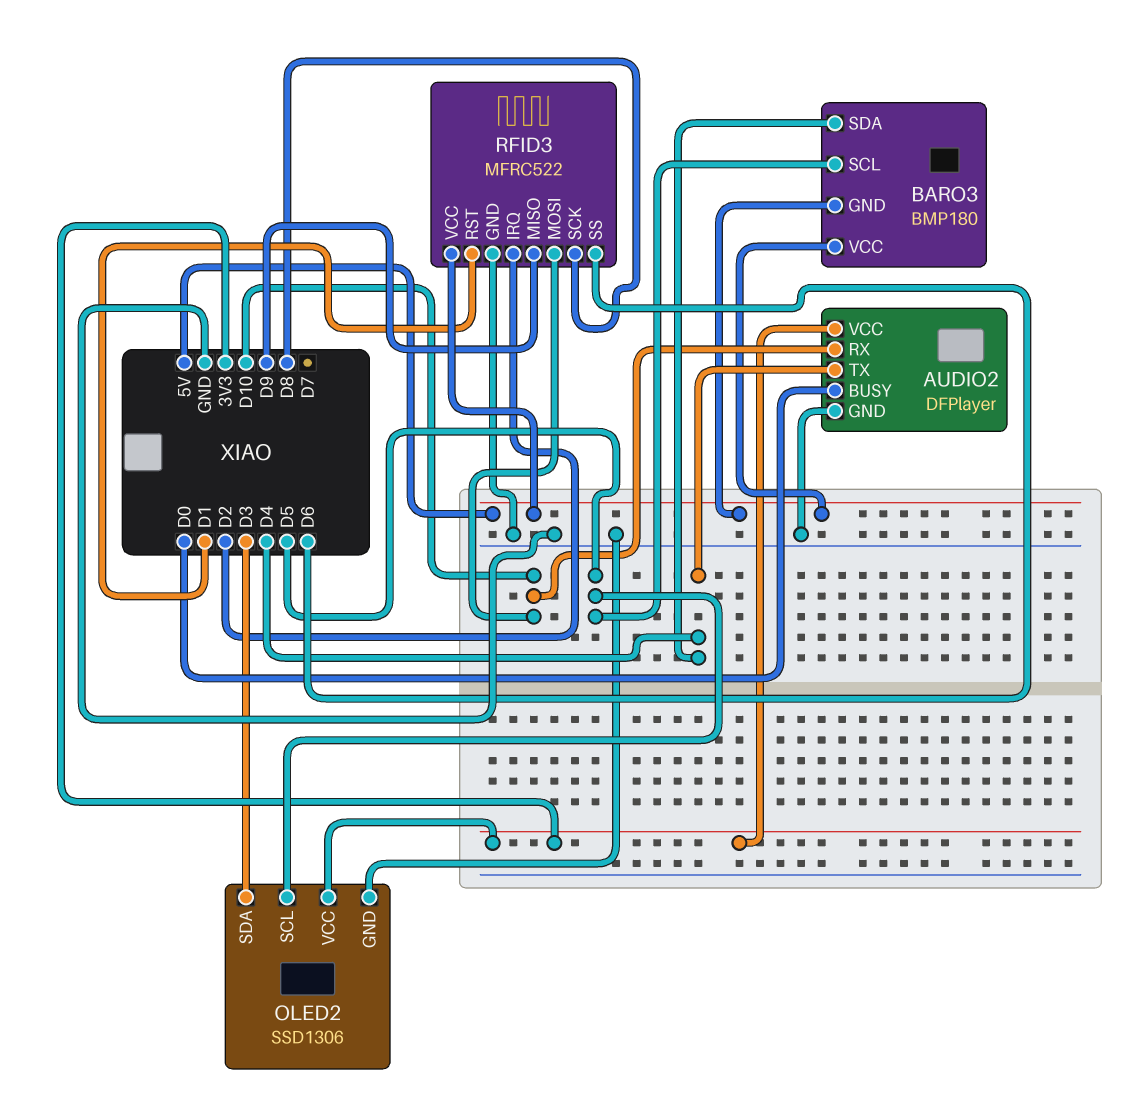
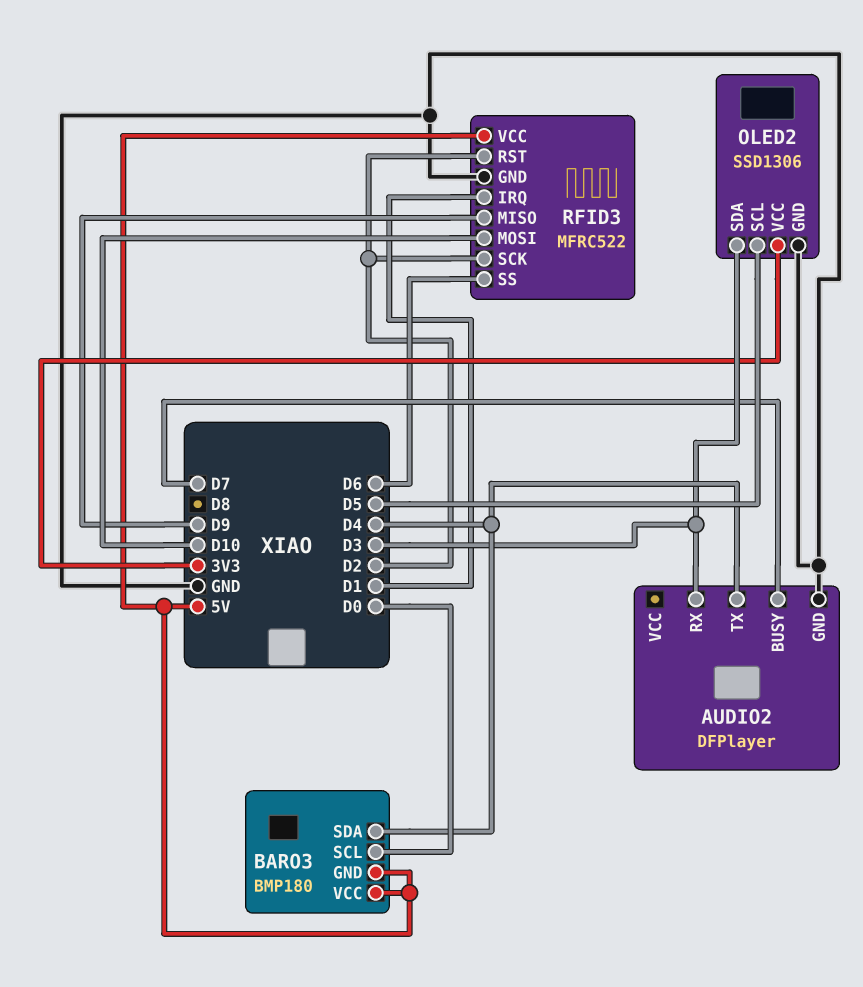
AUDIO2 pin BUSY: D0 -> D7
AUDIO2 pin RX: D10 -> D3
AUDIO2 pin VCC: 3V3 -> none
BARO3 pin SCL: D5 -> D0
RFID3 pin IRQ: D2 -> D1
RFID3 pin RST: D1 -> D2
RFID3 pin SCK: D8 -> D2

